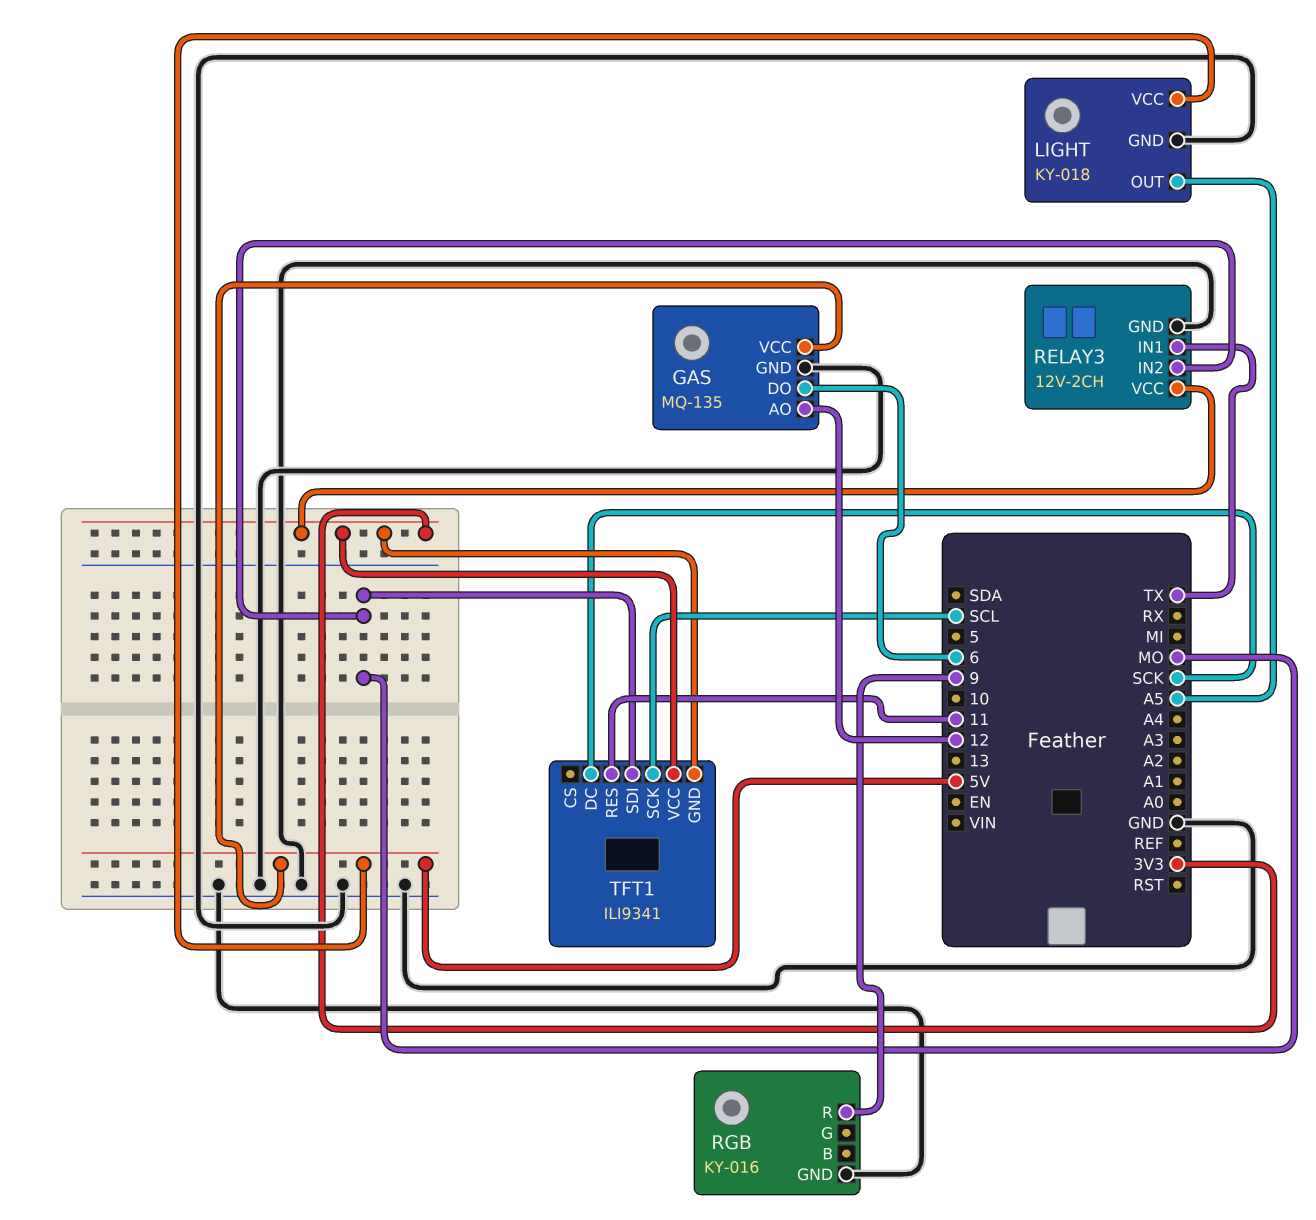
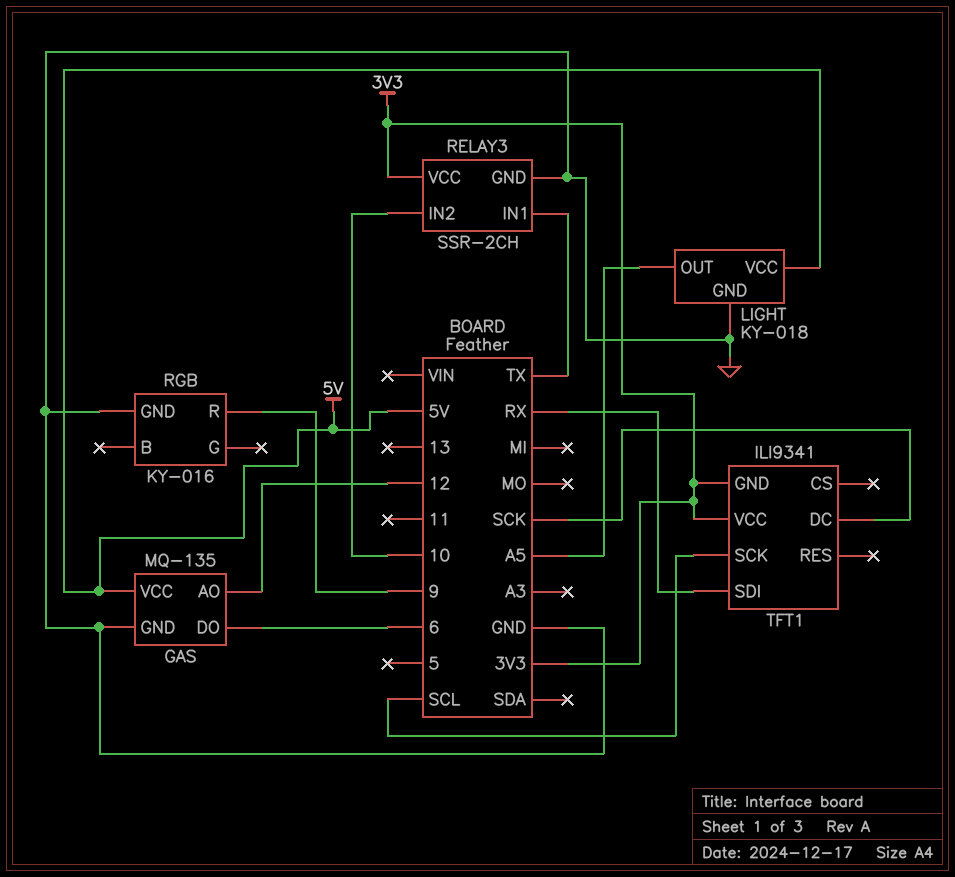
RELAY3: 12V-2CH -> SSR-2CH
RELAY3 pin IN2: MO -> 10
TFT1 pin RES: 11 -> none
TFT1 pin SDI: MO -> RX

